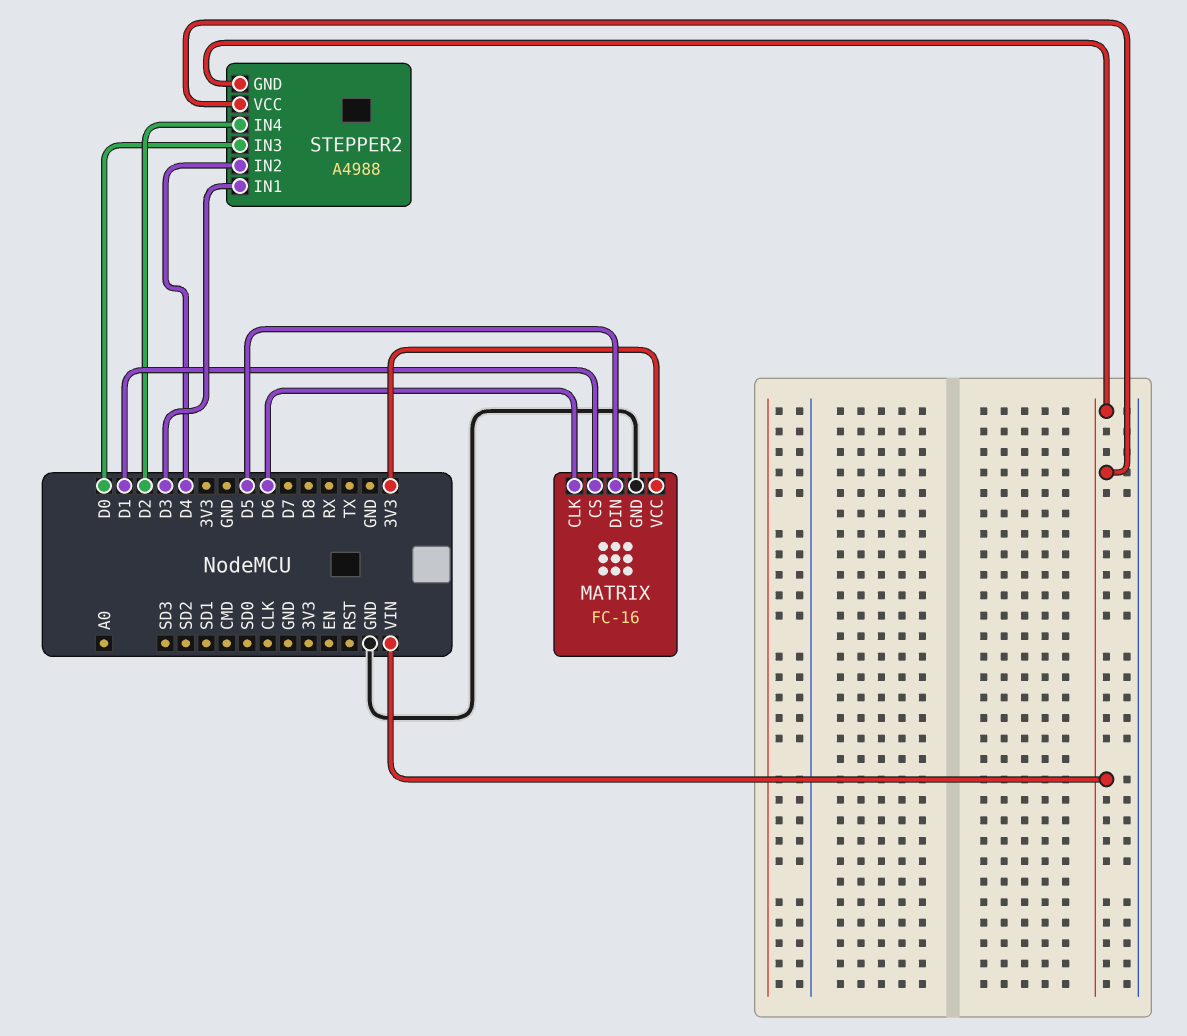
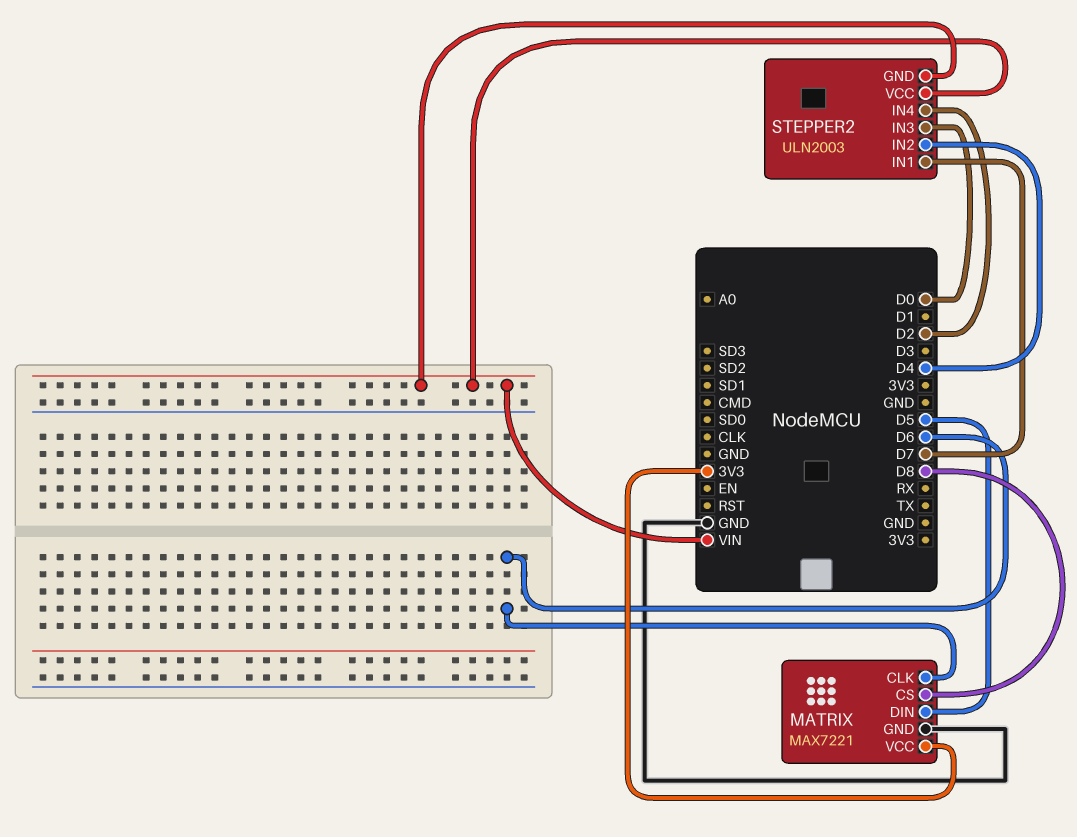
MATRIX: FC-16 -> MAX7221
MATRIX pin CS: D1 -> D8
STEPPER2: A4988 -> ULN2003
STEPPER2 pin IN1: D3 -> D7

